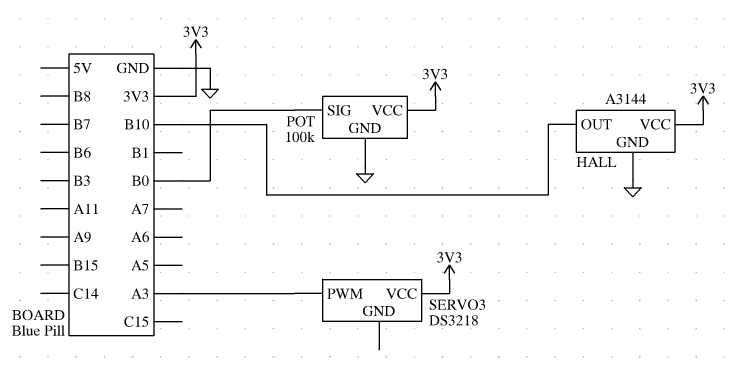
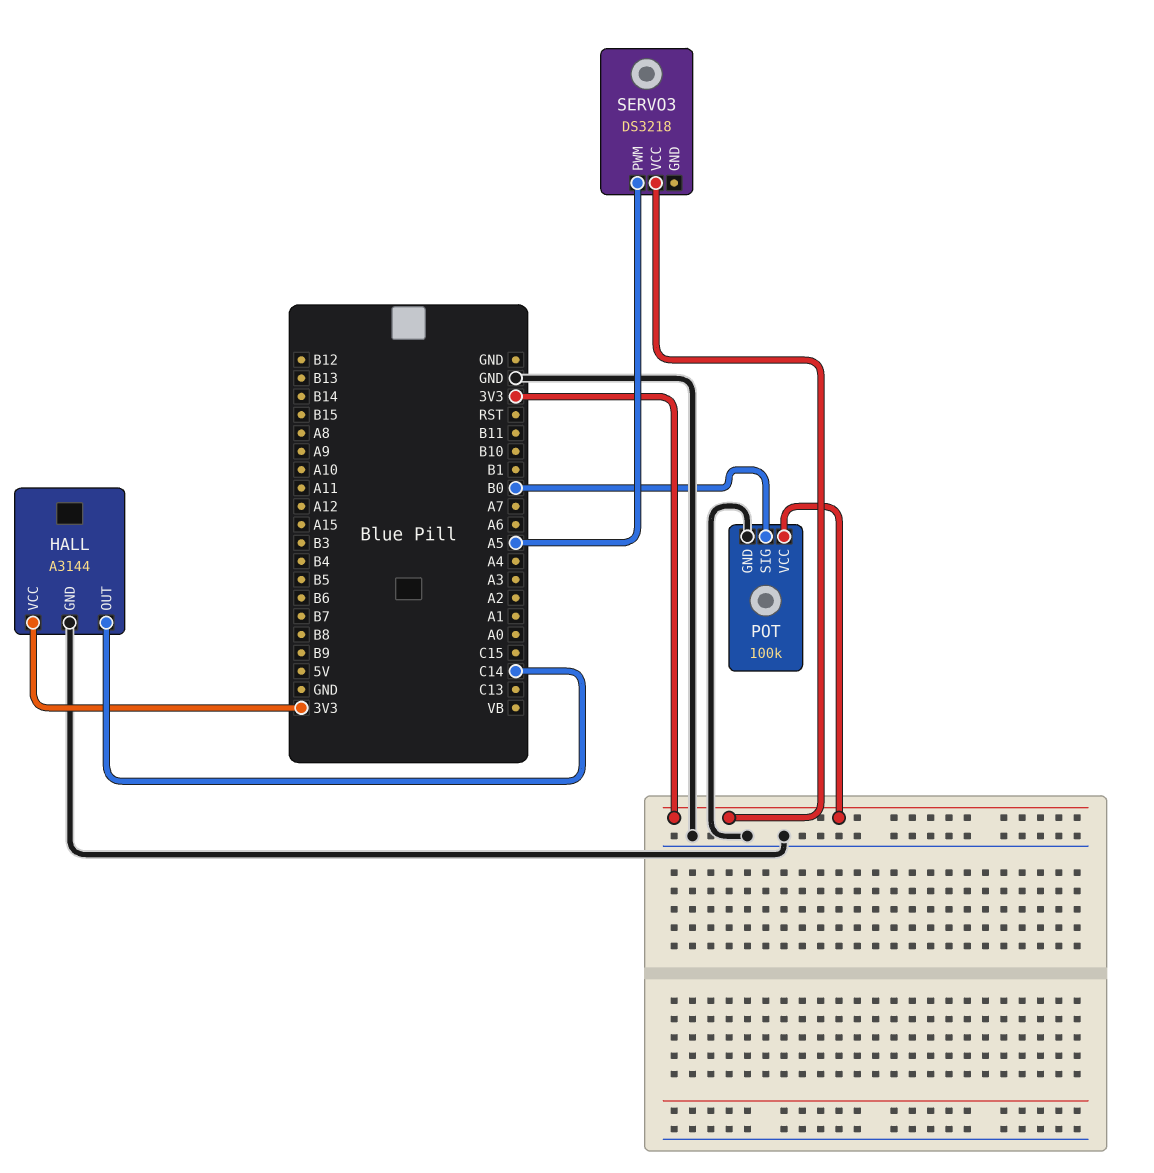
HALL pin OUT: B10 -> C14
SERVO3 pin PWM: A3 -> A5

